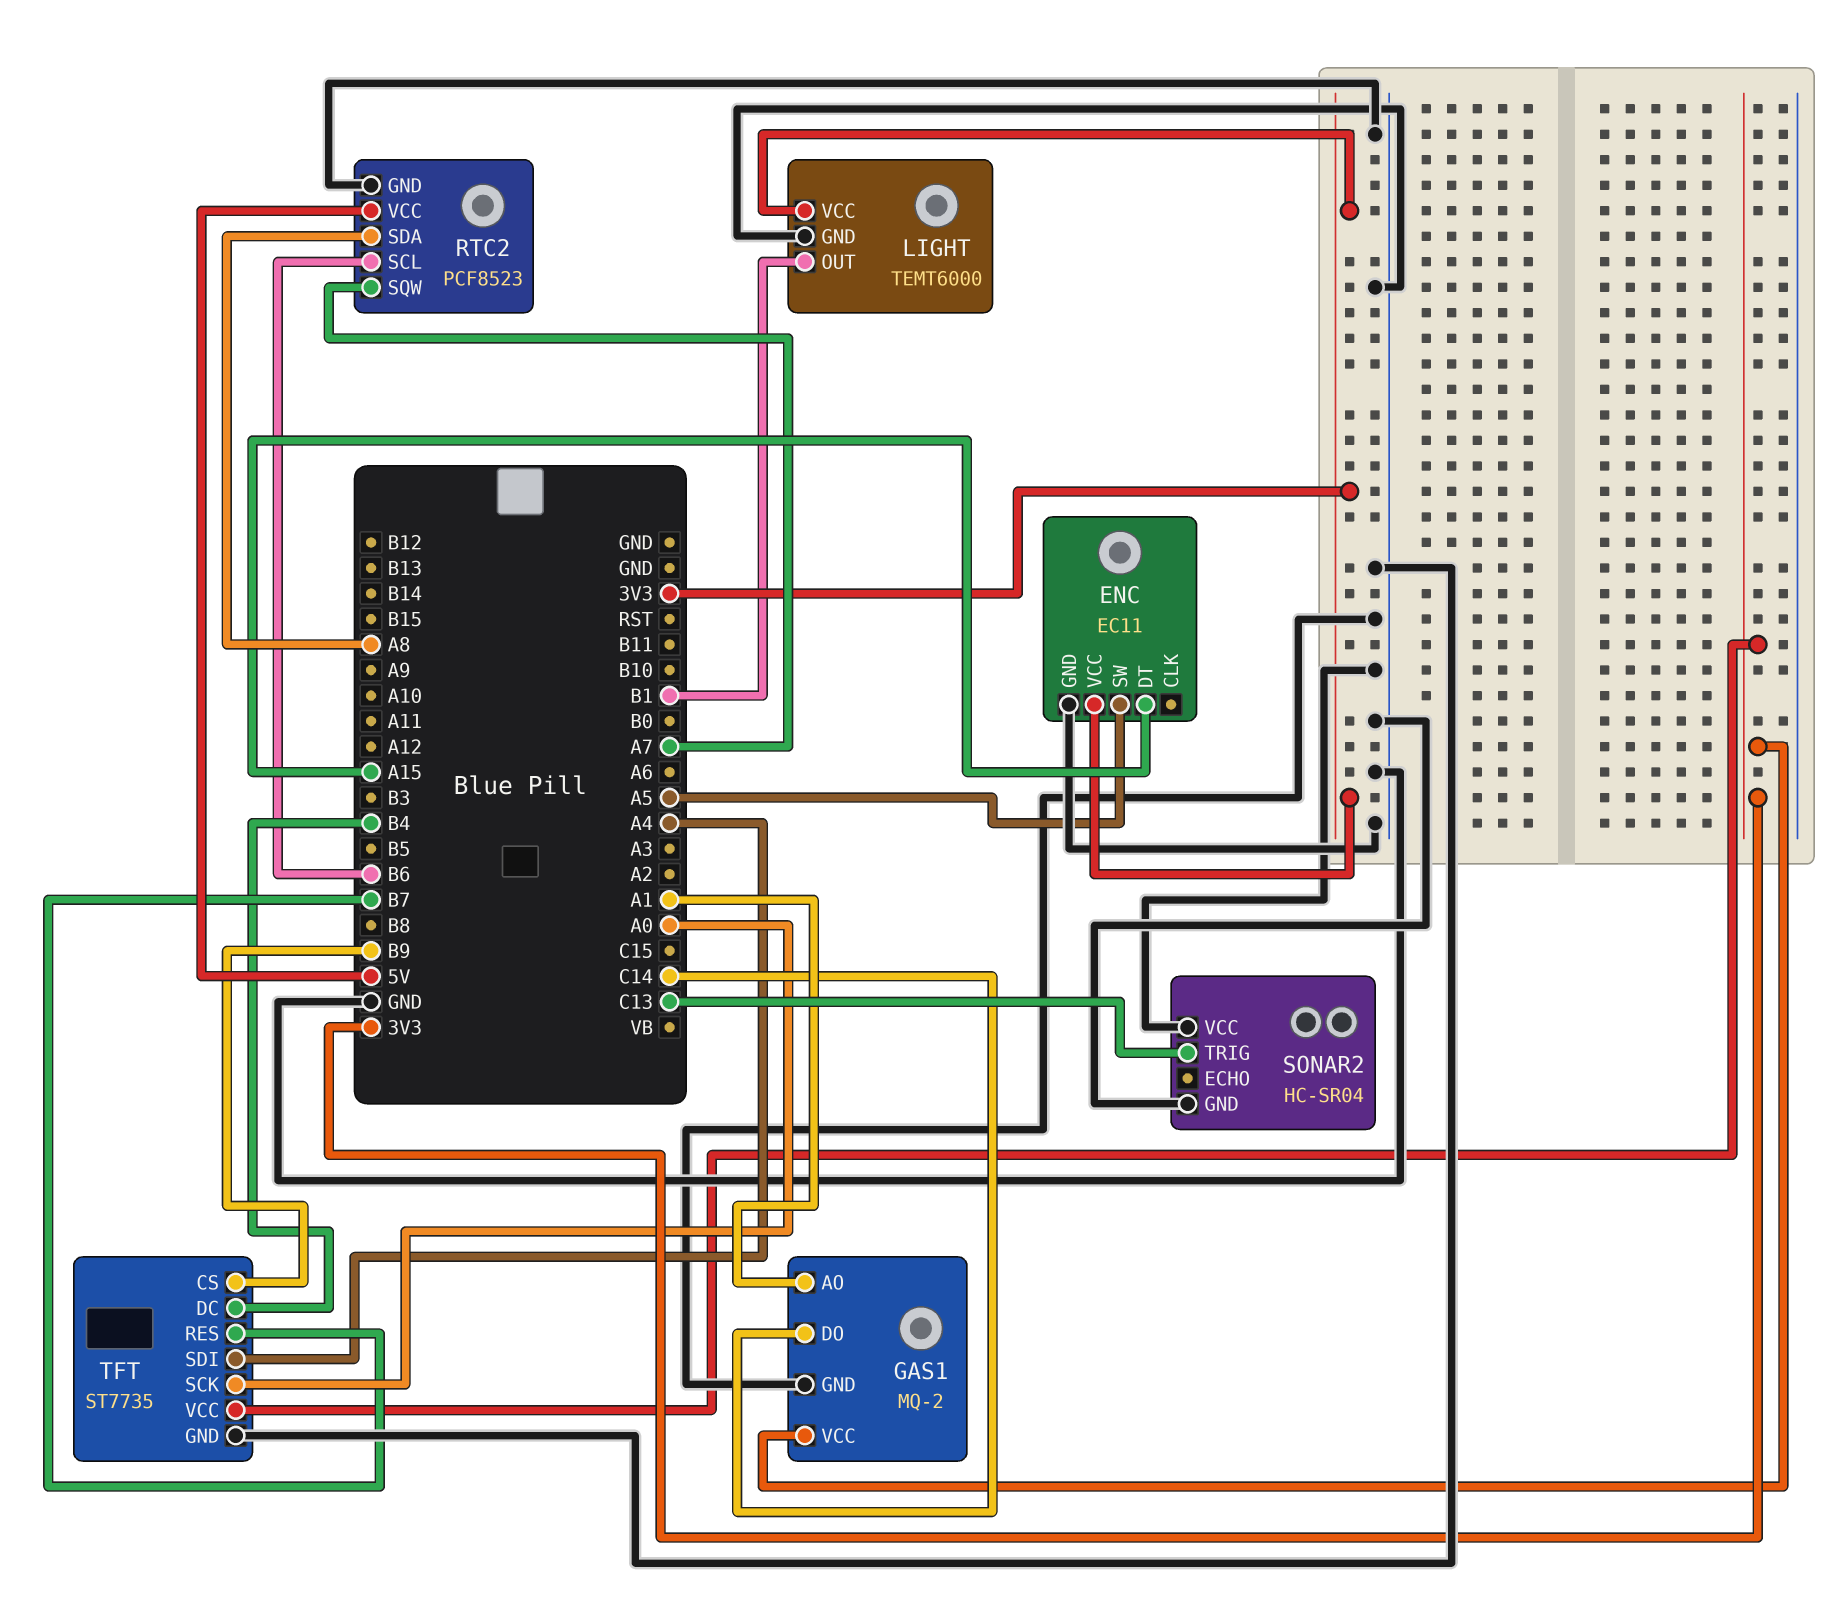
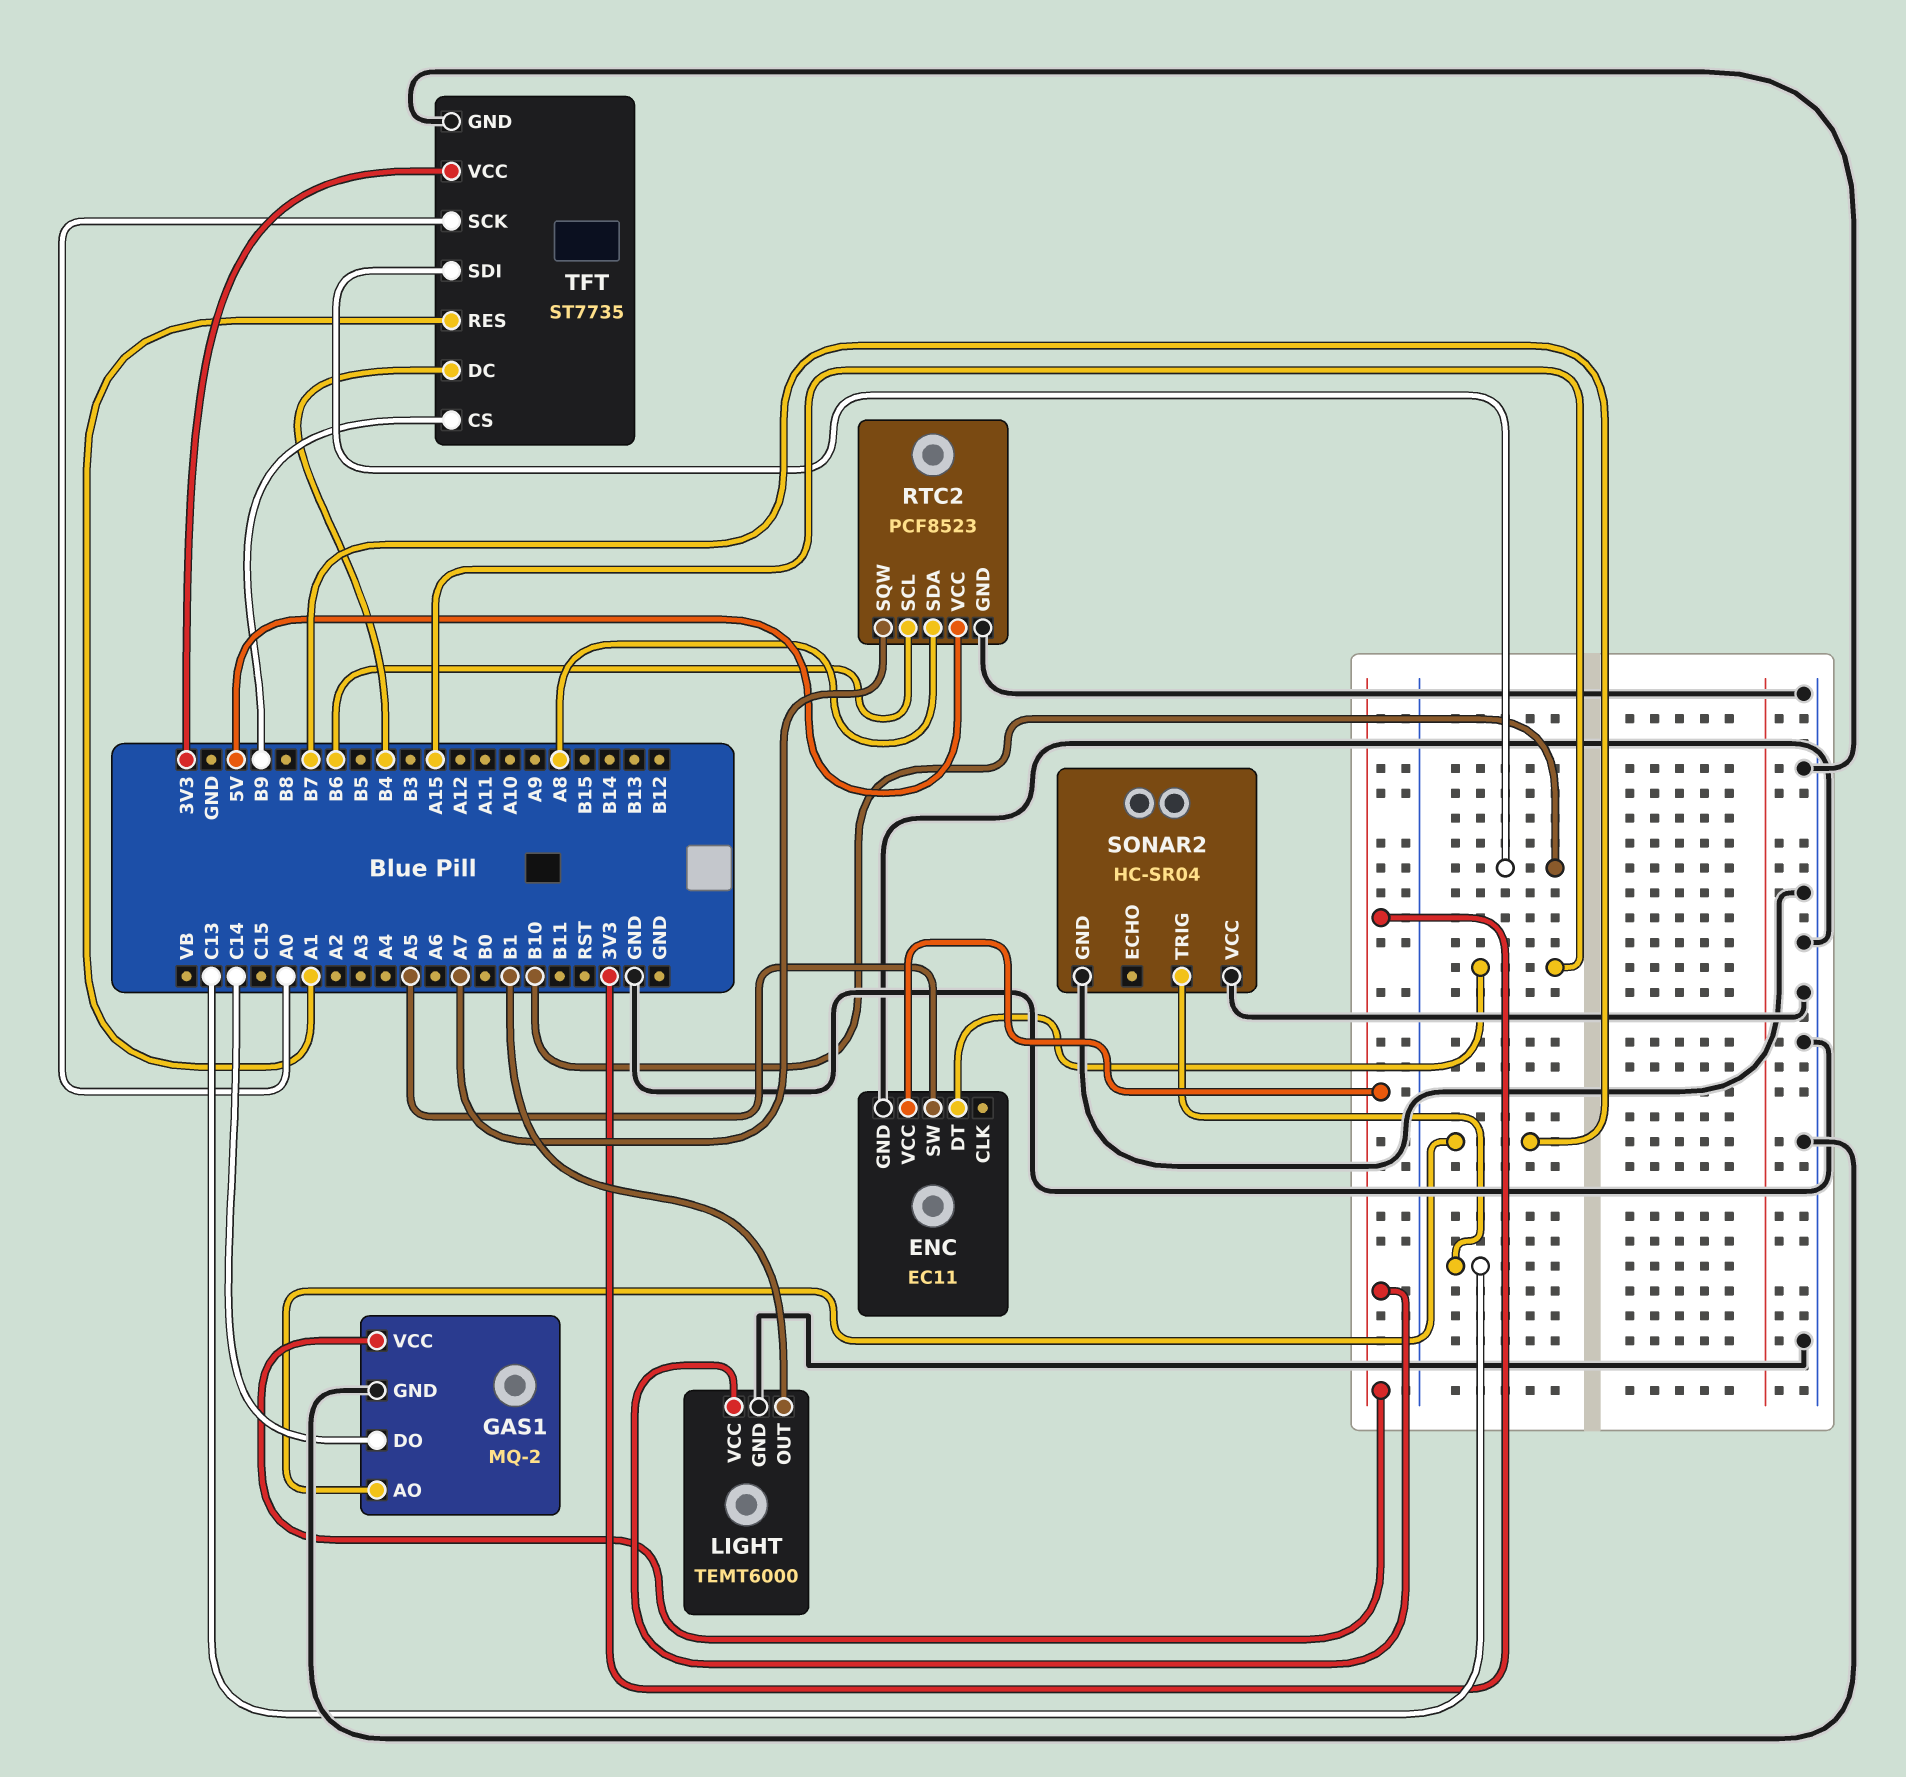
GAS1 pin AO: A1 -> B7
TFT pin RES: B7 -> A1
TFT pin SDI: A4 -> B10

